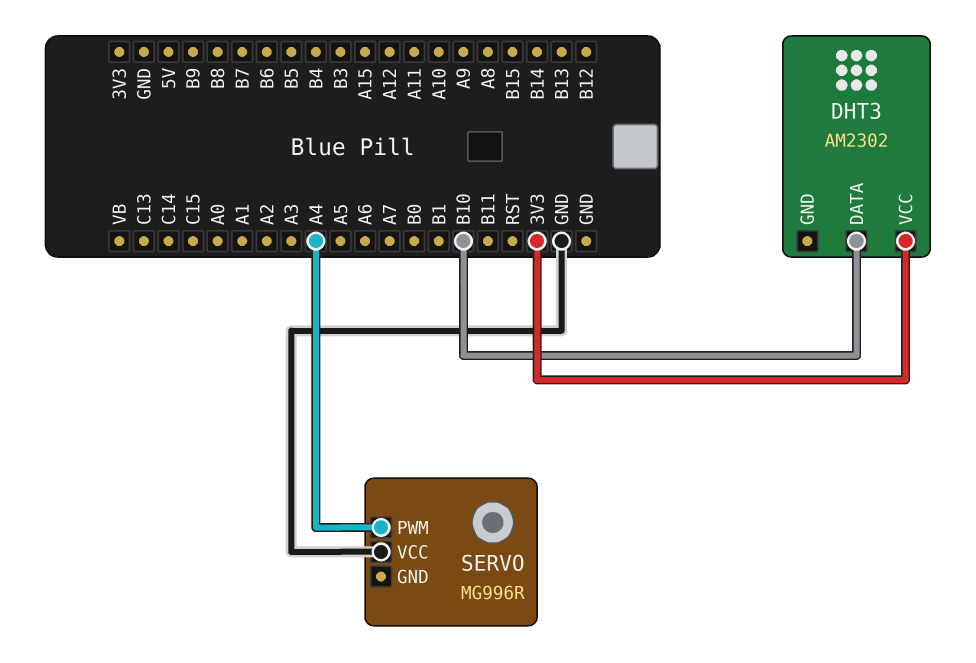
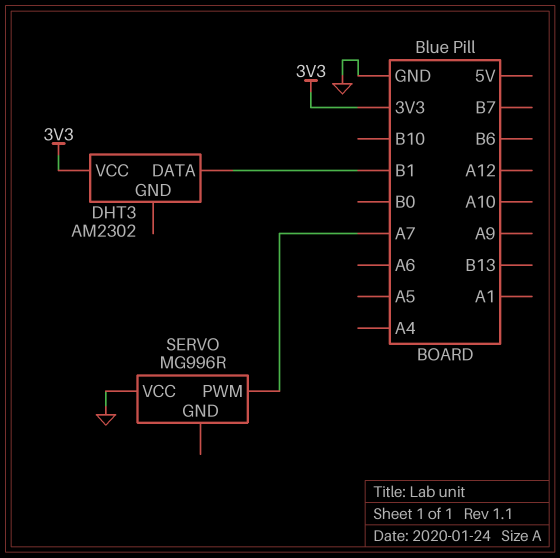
DHT3 pin DATA: B10 -> B1
SERVO pin PWM: A4 -> A7

